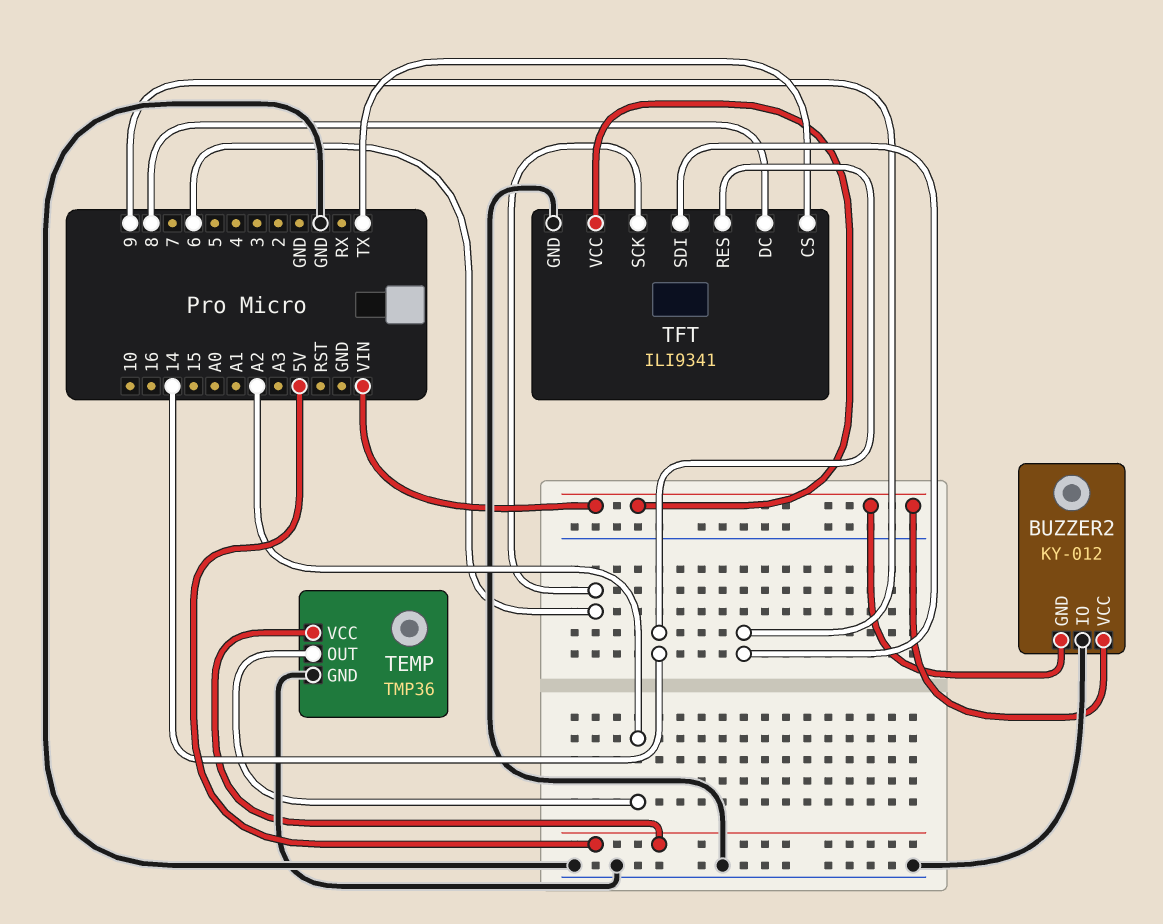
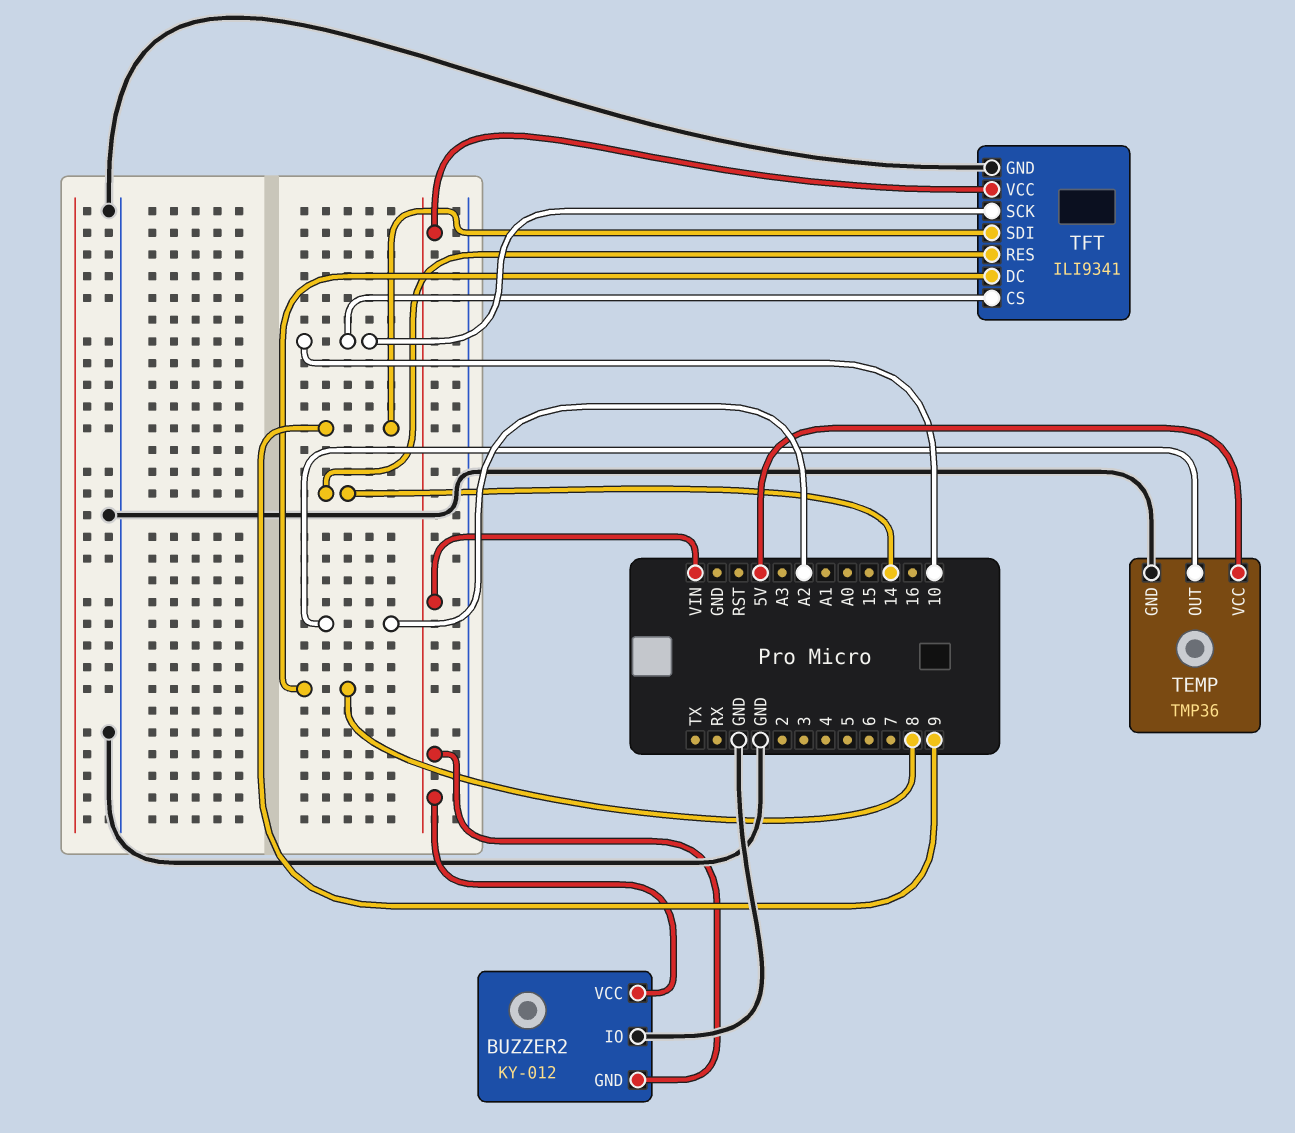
TFT pin CS: TX -> 10
TFT pin SCK: 6 -> 10

